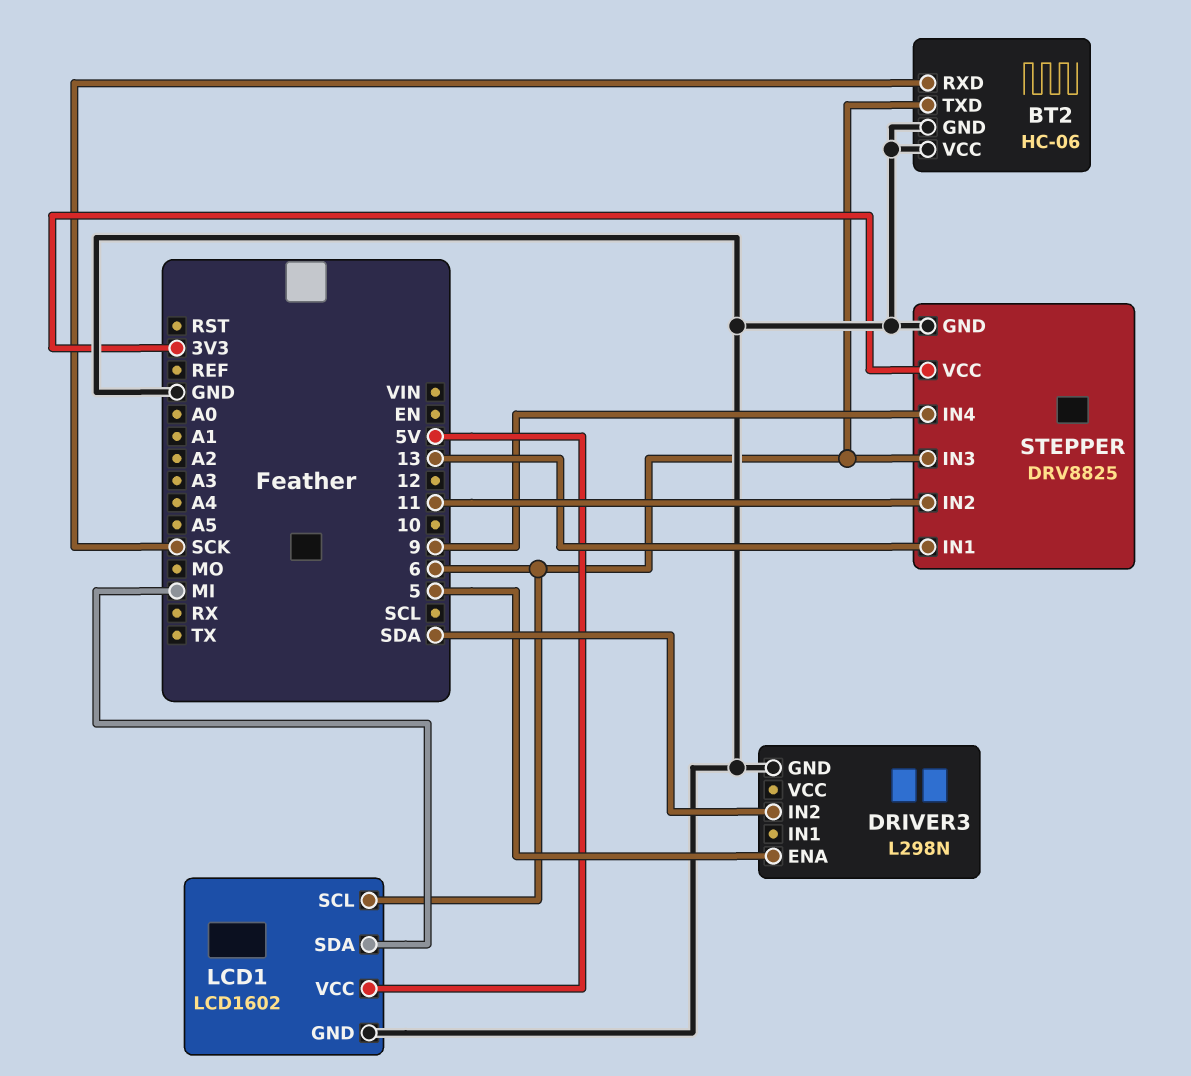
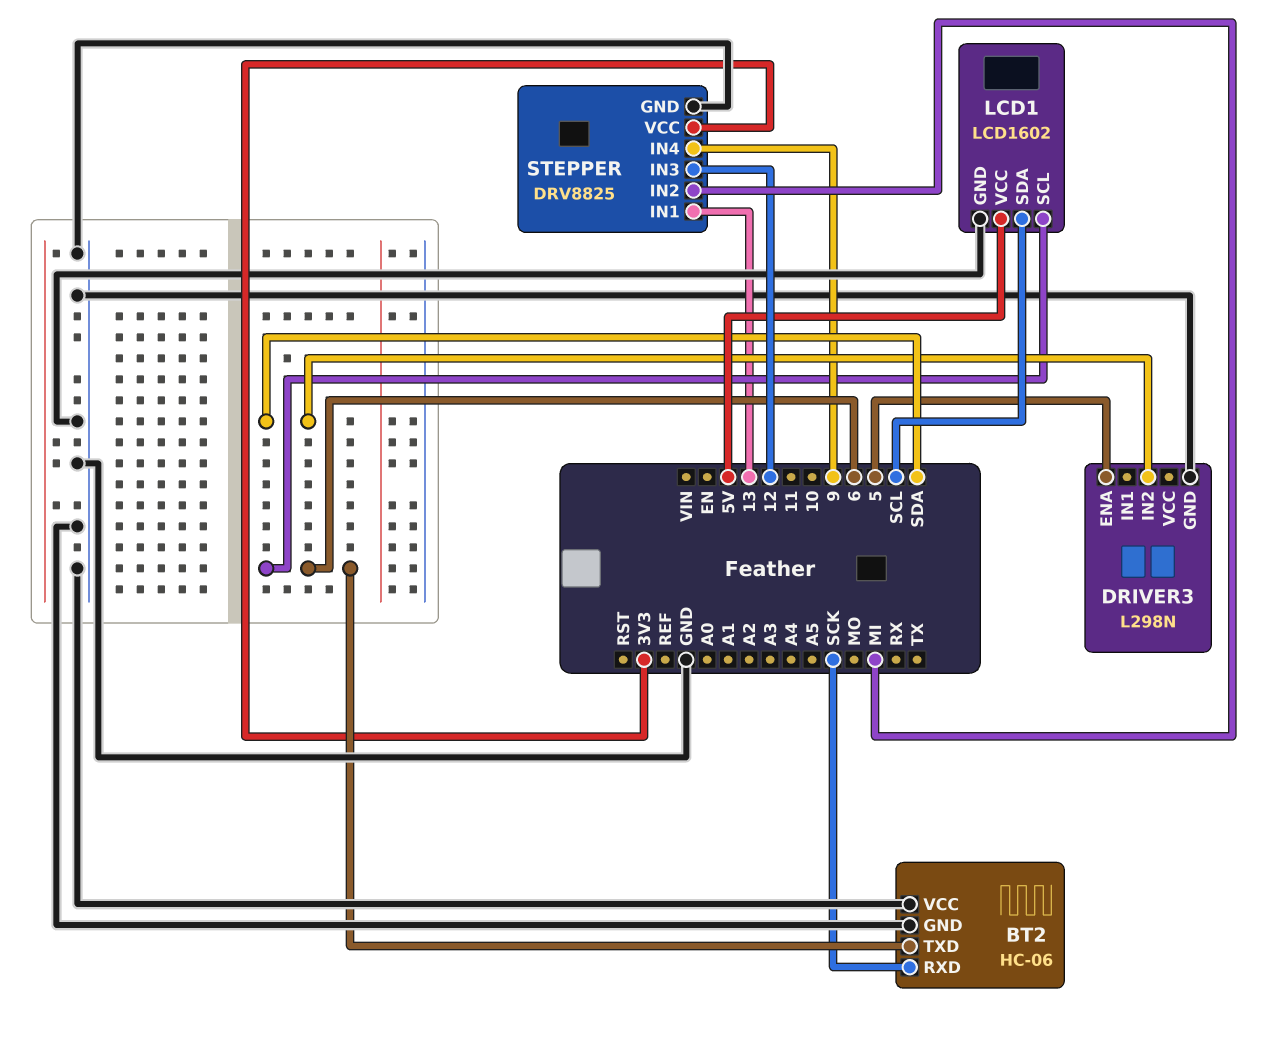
LCD1 pin SDA: MI -> SCL
STEPPER pin IN2: 11 -> MI
STEPPER pin IN3: 6 -> 12

